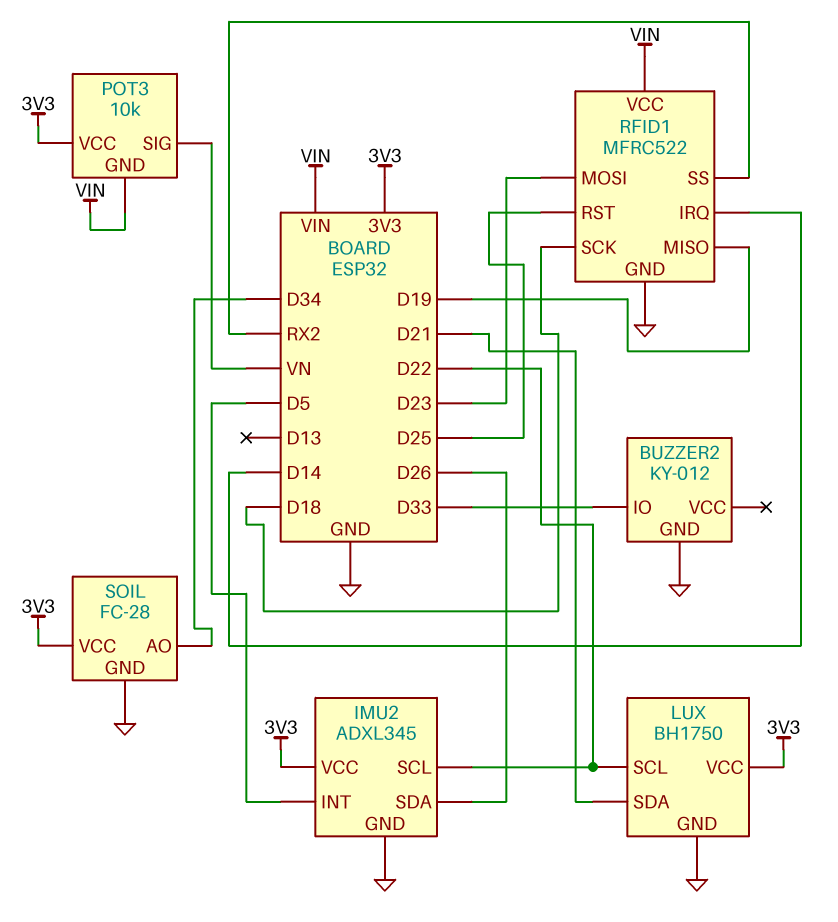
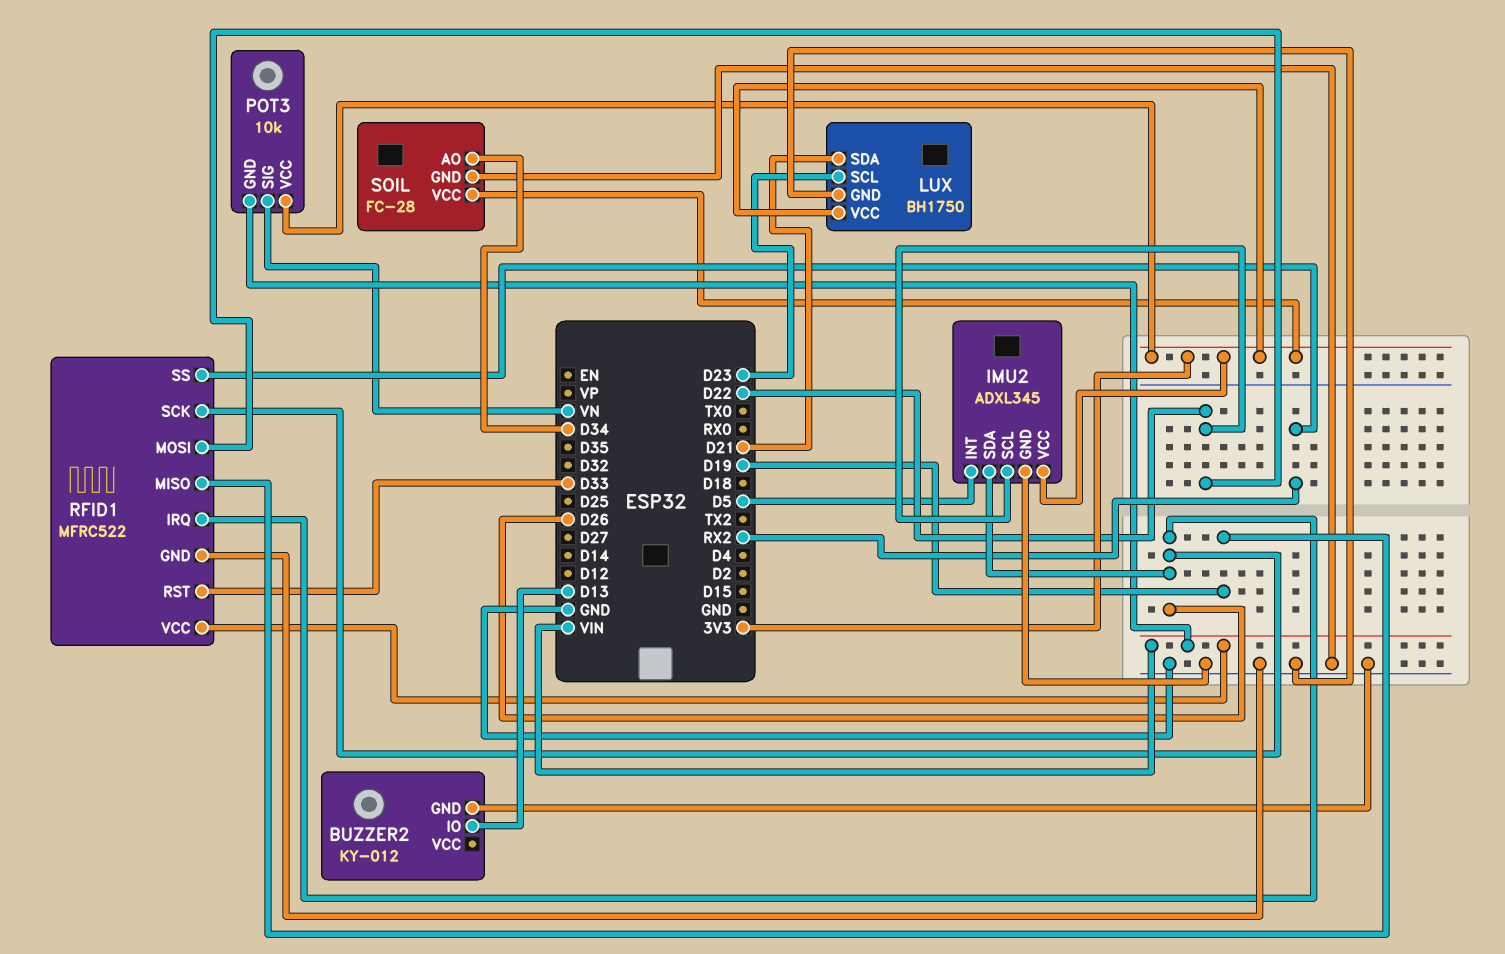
BUZZER2 pin IO: D33 -> D13
LUX pin SCL: D22 -> D23
RFID1 pin IRQ: D14 -> D26
RFID1 pin MOSI: D23 -> D22
RFID1 pin RST: D25 -> D33
RFID1 pin SCK: D18 -> D26

